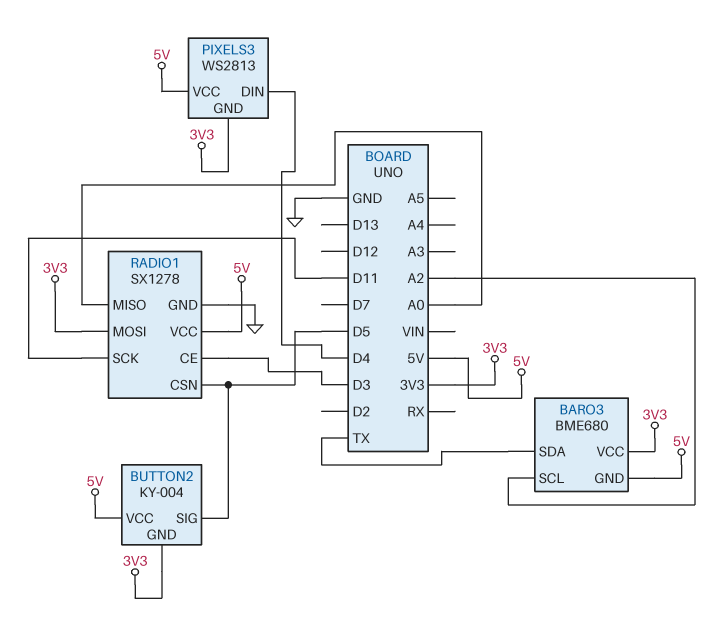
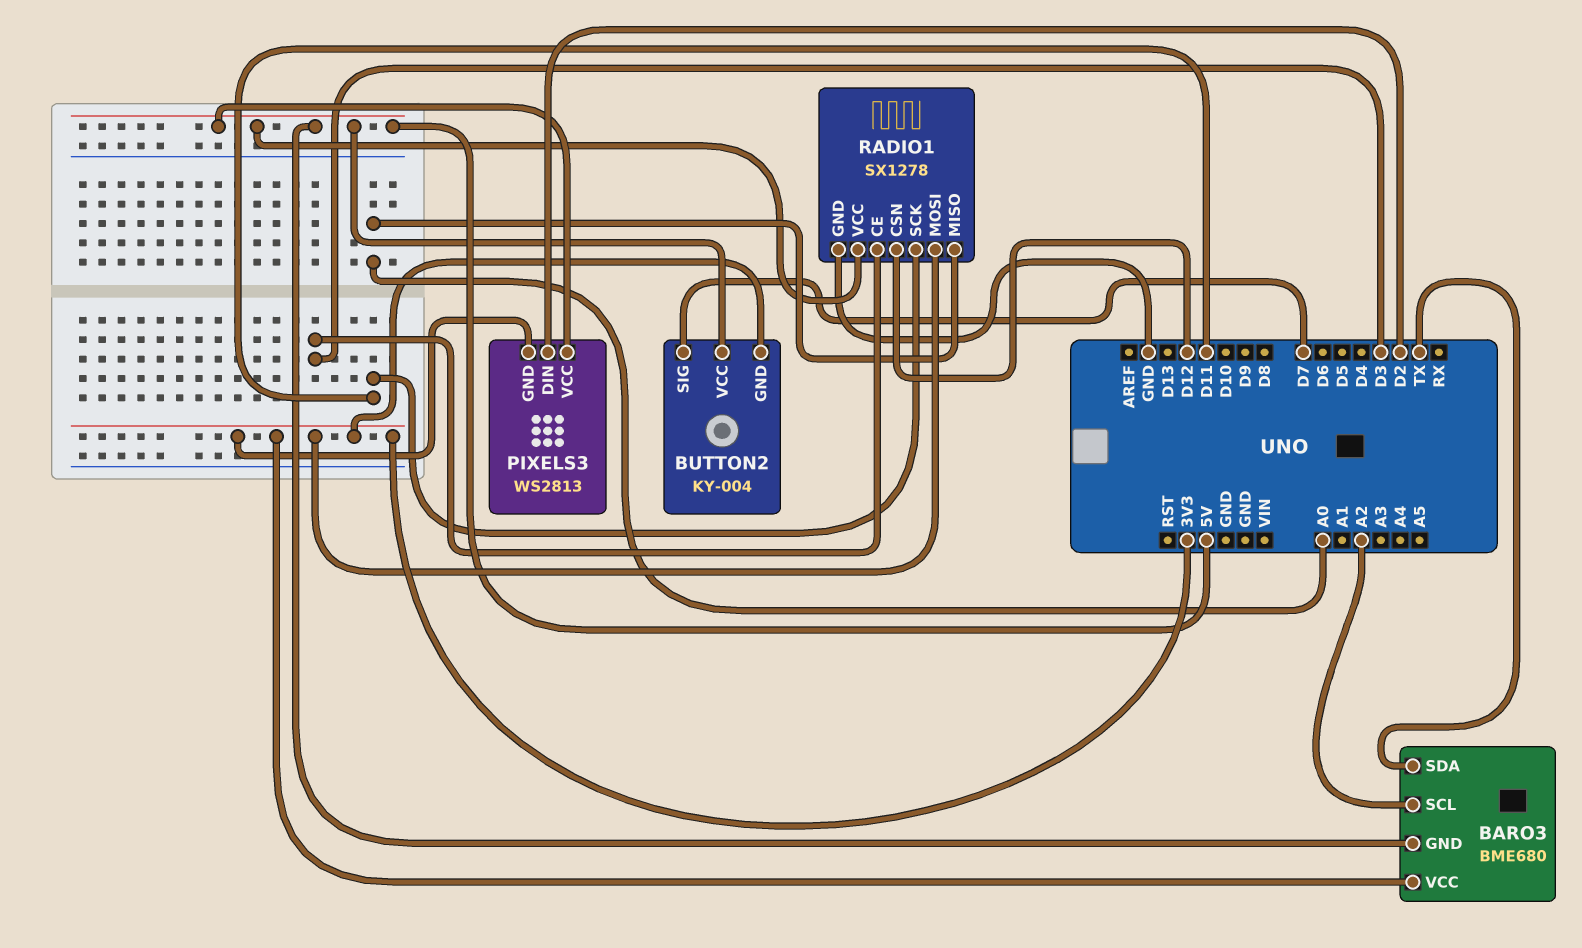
BUTTON2 pin SIG: D5 -> D7
PIXELS3 pin DIN: D4 -> D2
RADIO1 pin CSN: D5 -> D12

